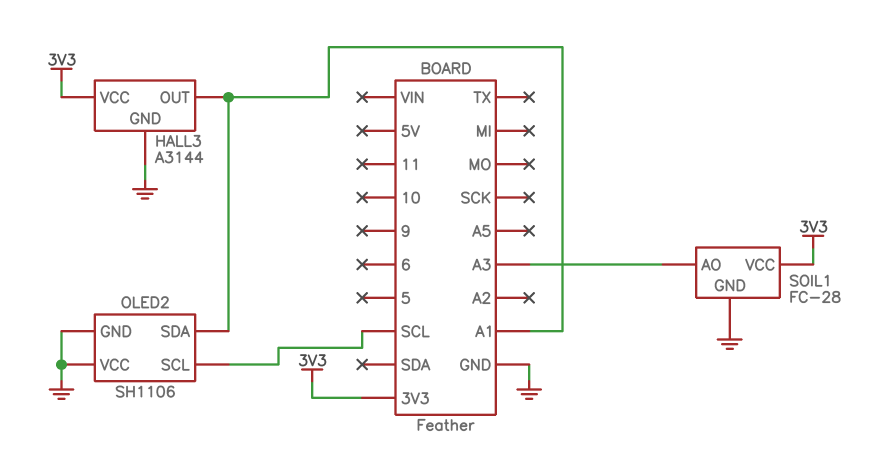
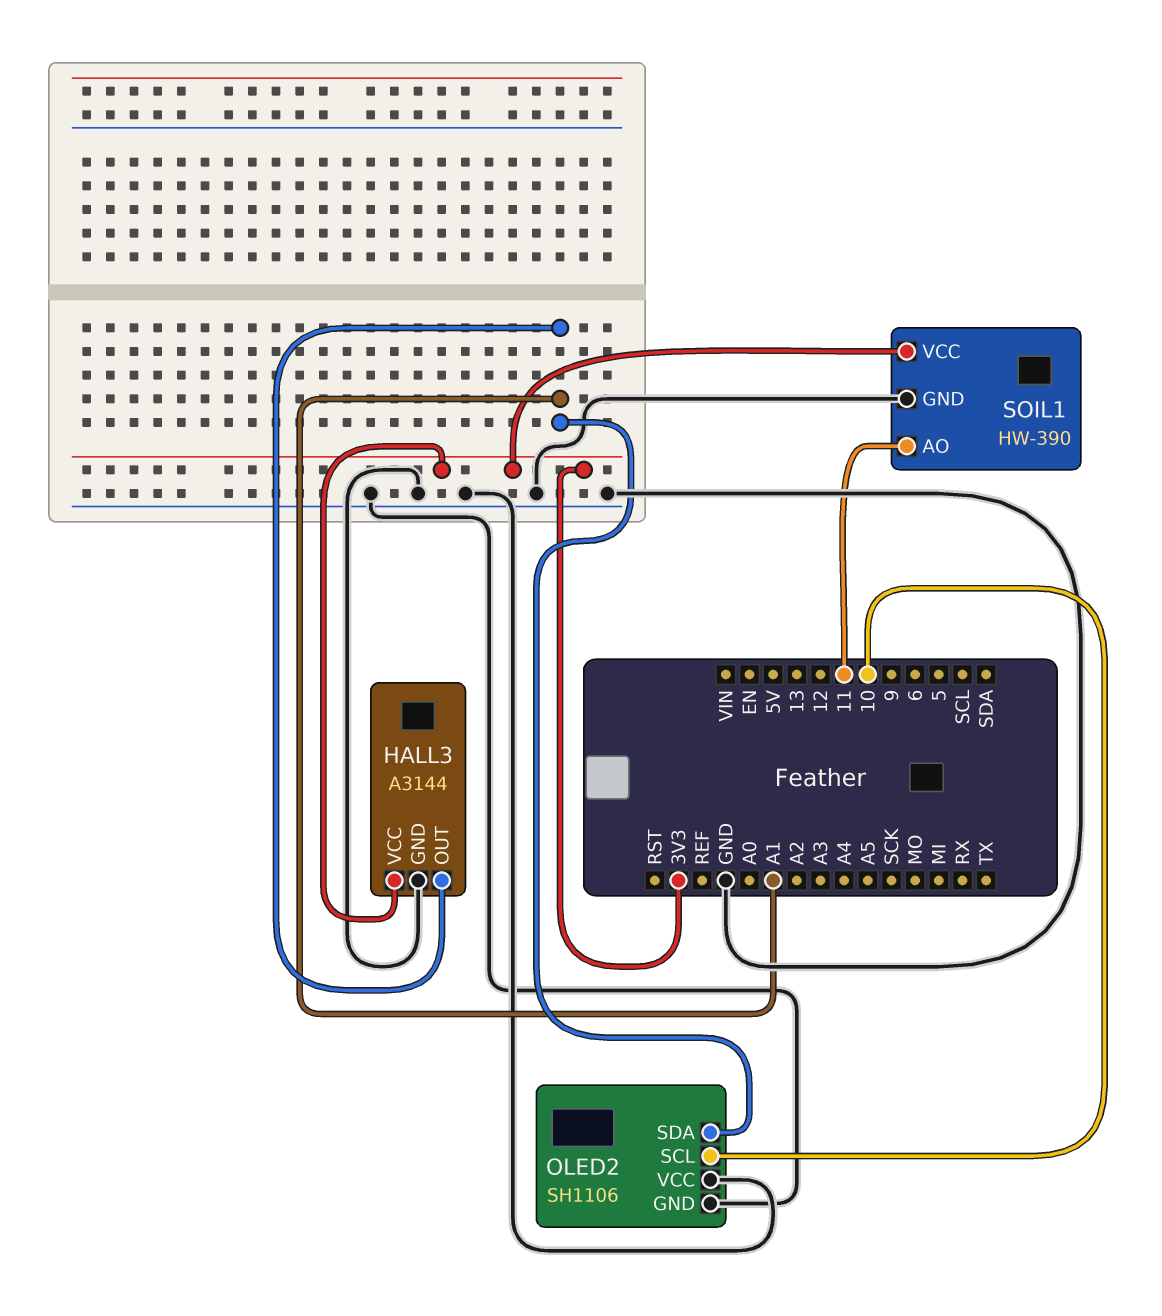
OLED2 pin SCL: SCL -> 10
SOIL1: FC-28 -> HW-390
SOIL1 pin AO: A3 -> 11

